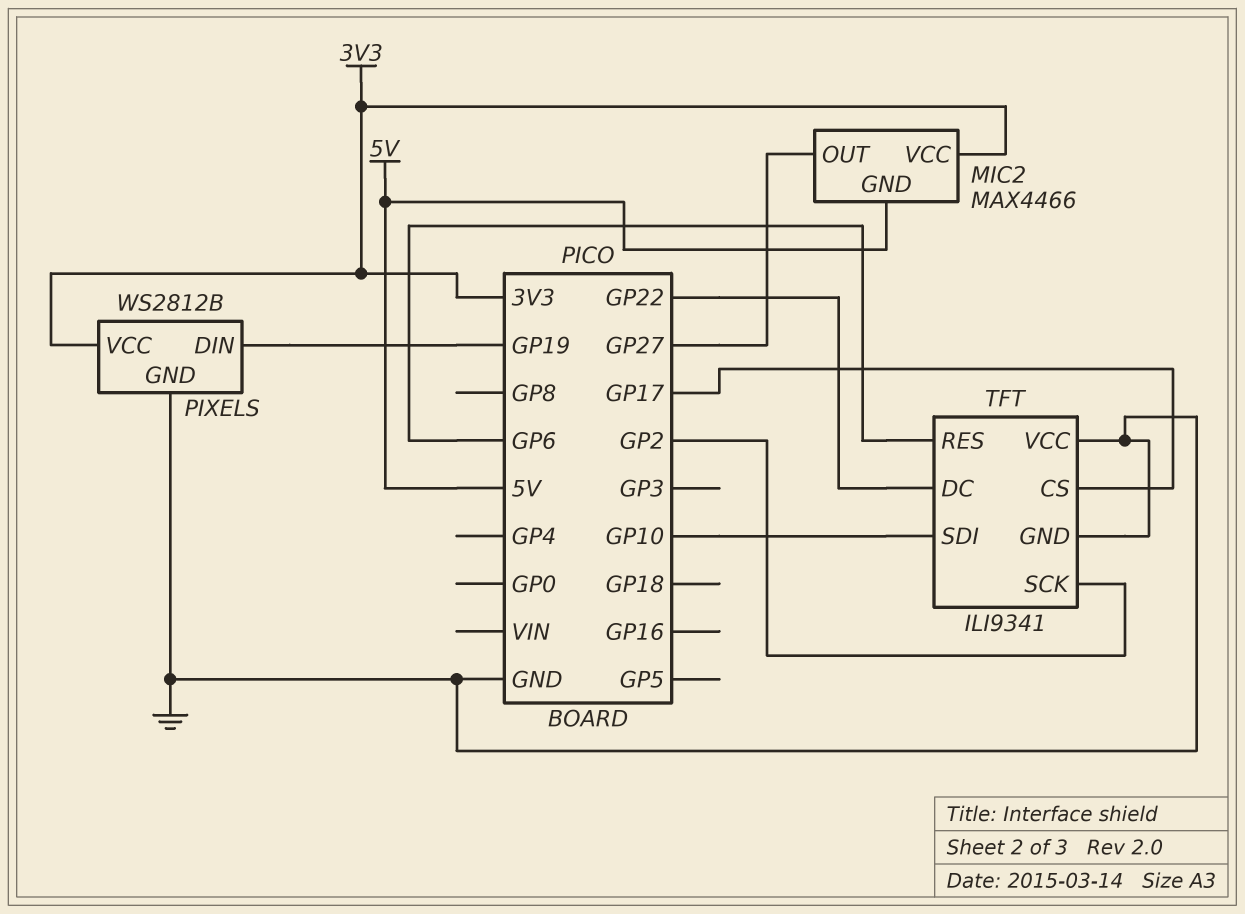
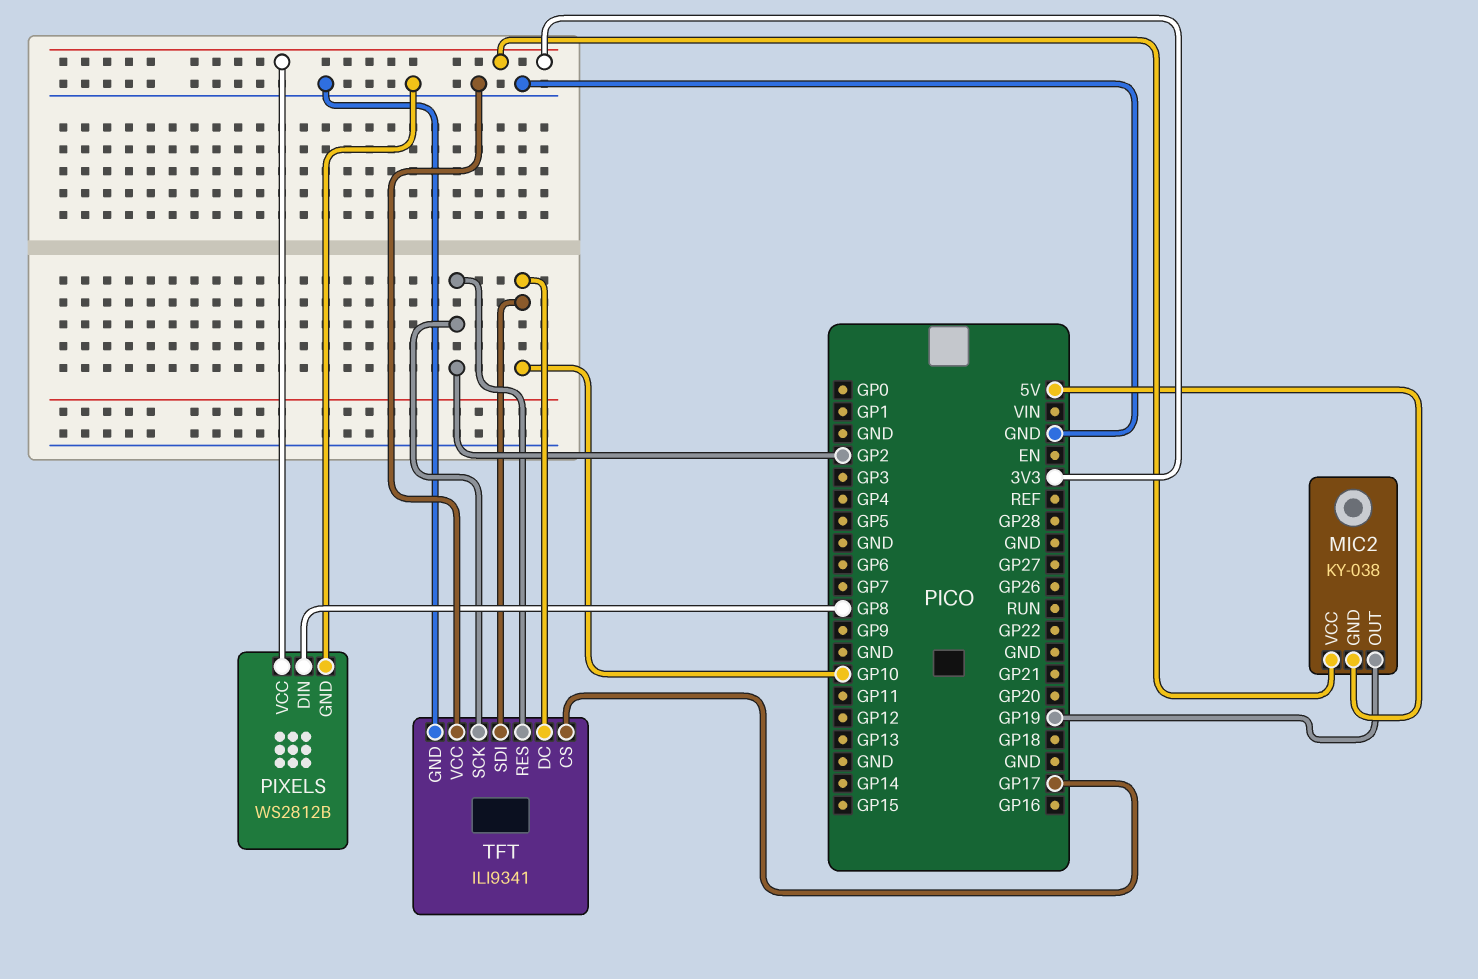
MIC2: MAX4466 -> KY-038
MIC2 pin OUT: GP27 -> GP19
PIXELS pin DIN: GP19 -> GP8
TFT pin DC: GP22 -> GP10
TFT pin RES: GP6 -> GP2

